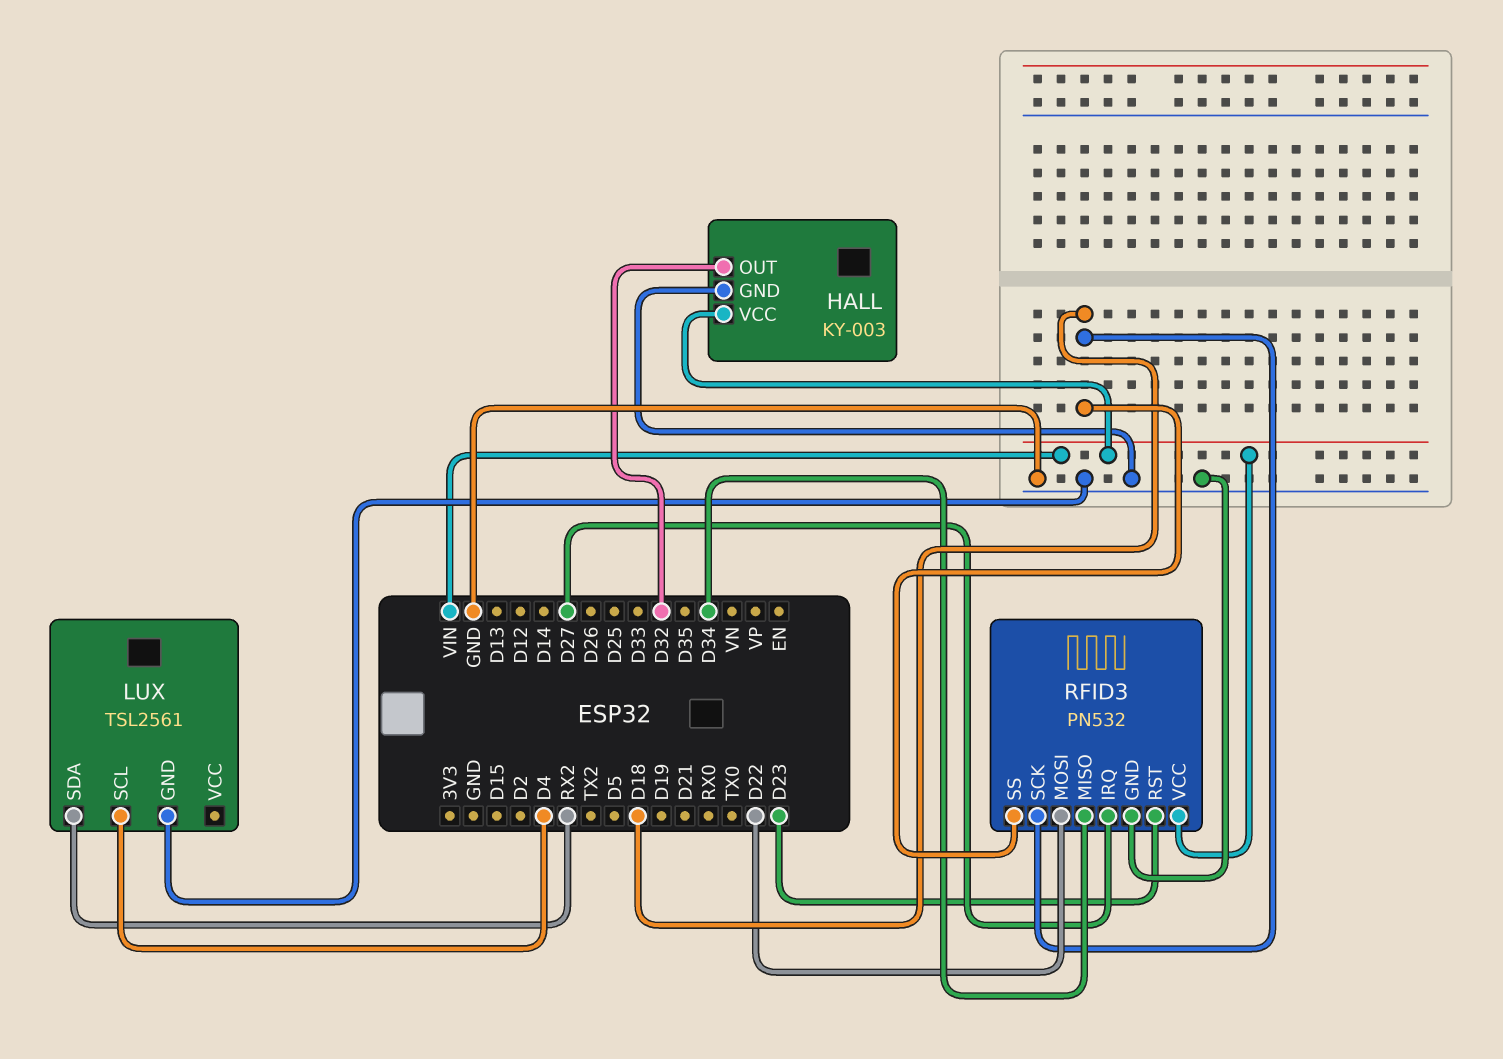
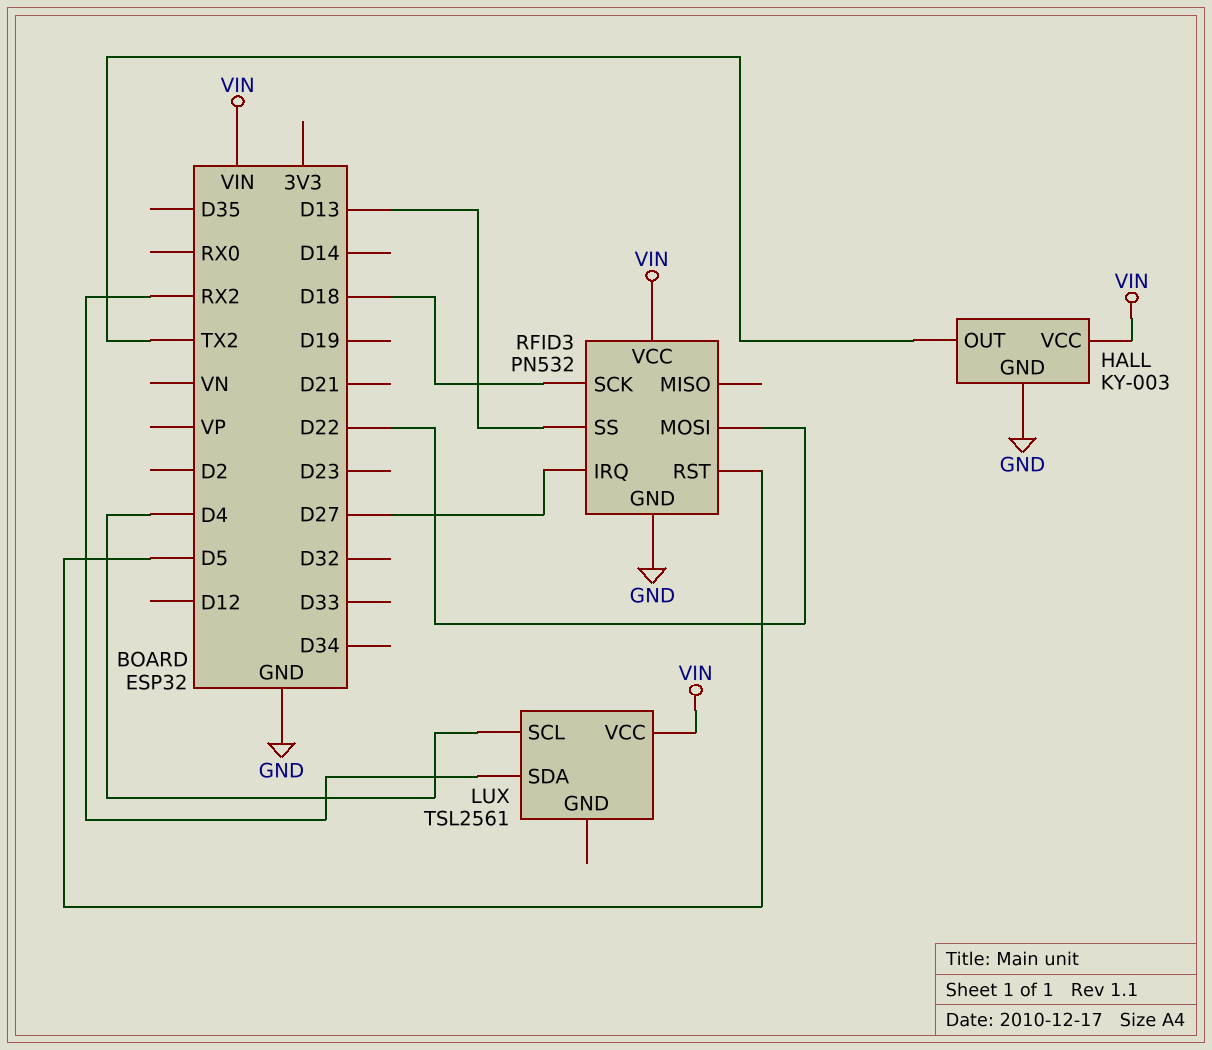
HALL pin OUT: D32 -> TX2
LUX pin GND: GND -> none
LUX pin VCC: none -> VIN
RFID3 pin MISO: D34 -> none
RFID3 pin RST: D23 -> D5
RFID3 pin SS: D18 -> D13

